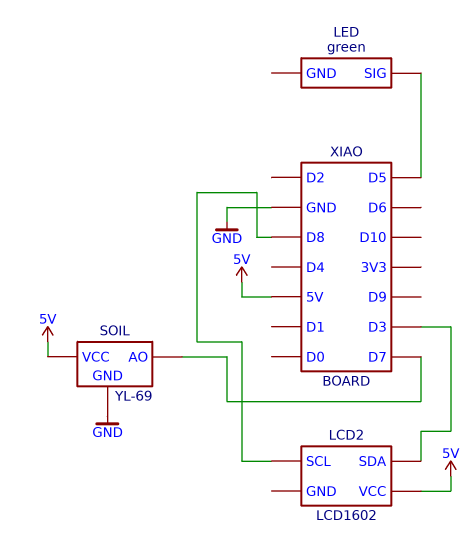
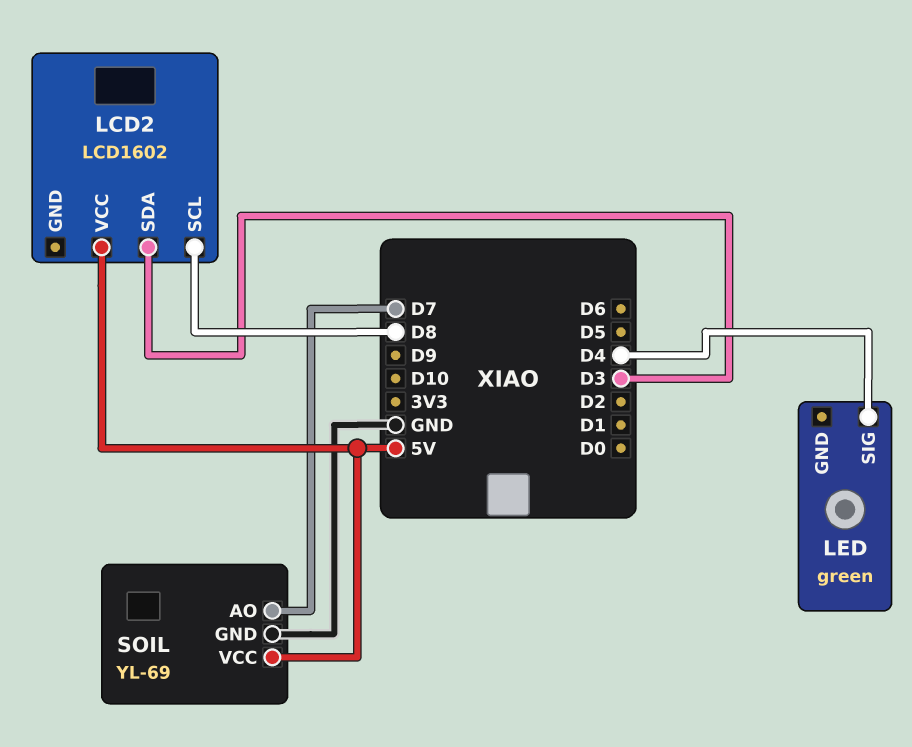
LED pin SIG: D5 -> D4

